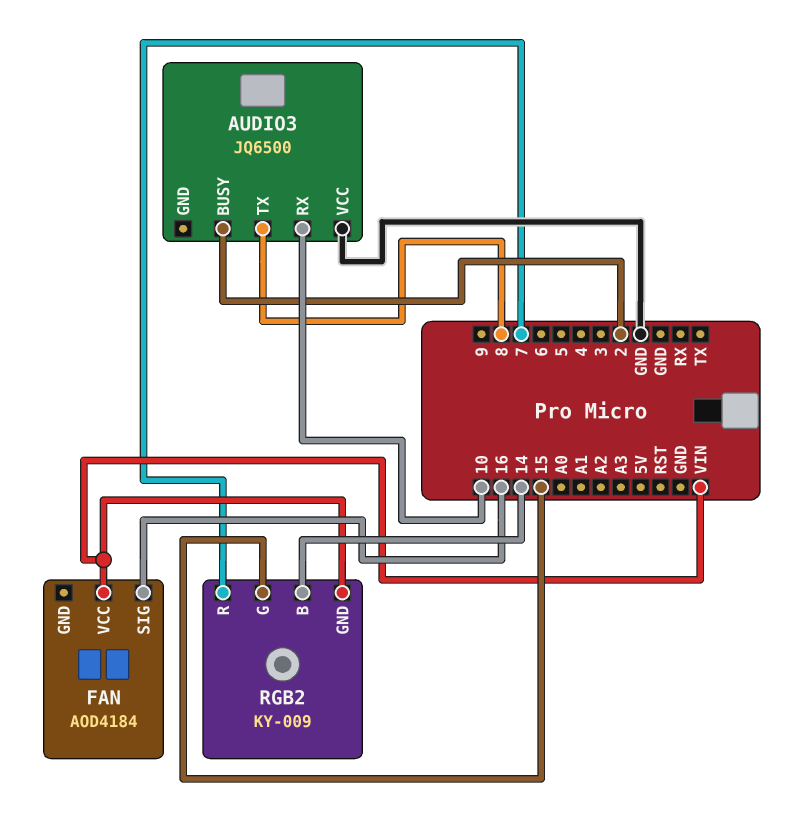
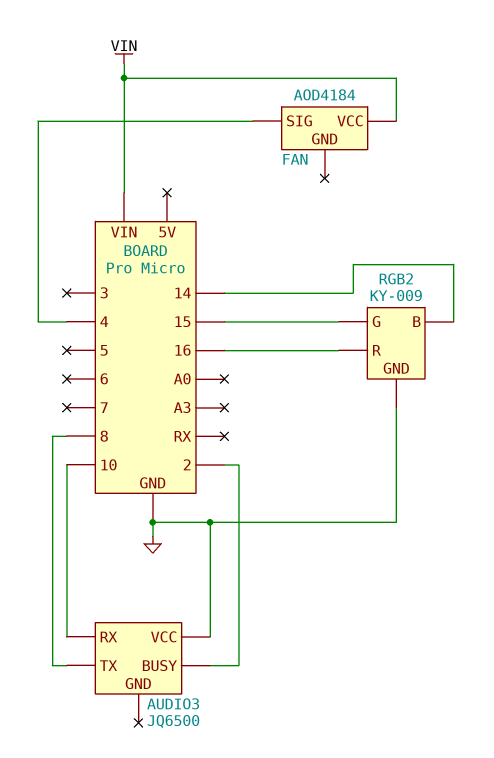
FAN pin SIG: 16 -> 4
RGB2 pin GND: VIN -> GND
RGB2 pin R: 7 -> 16

